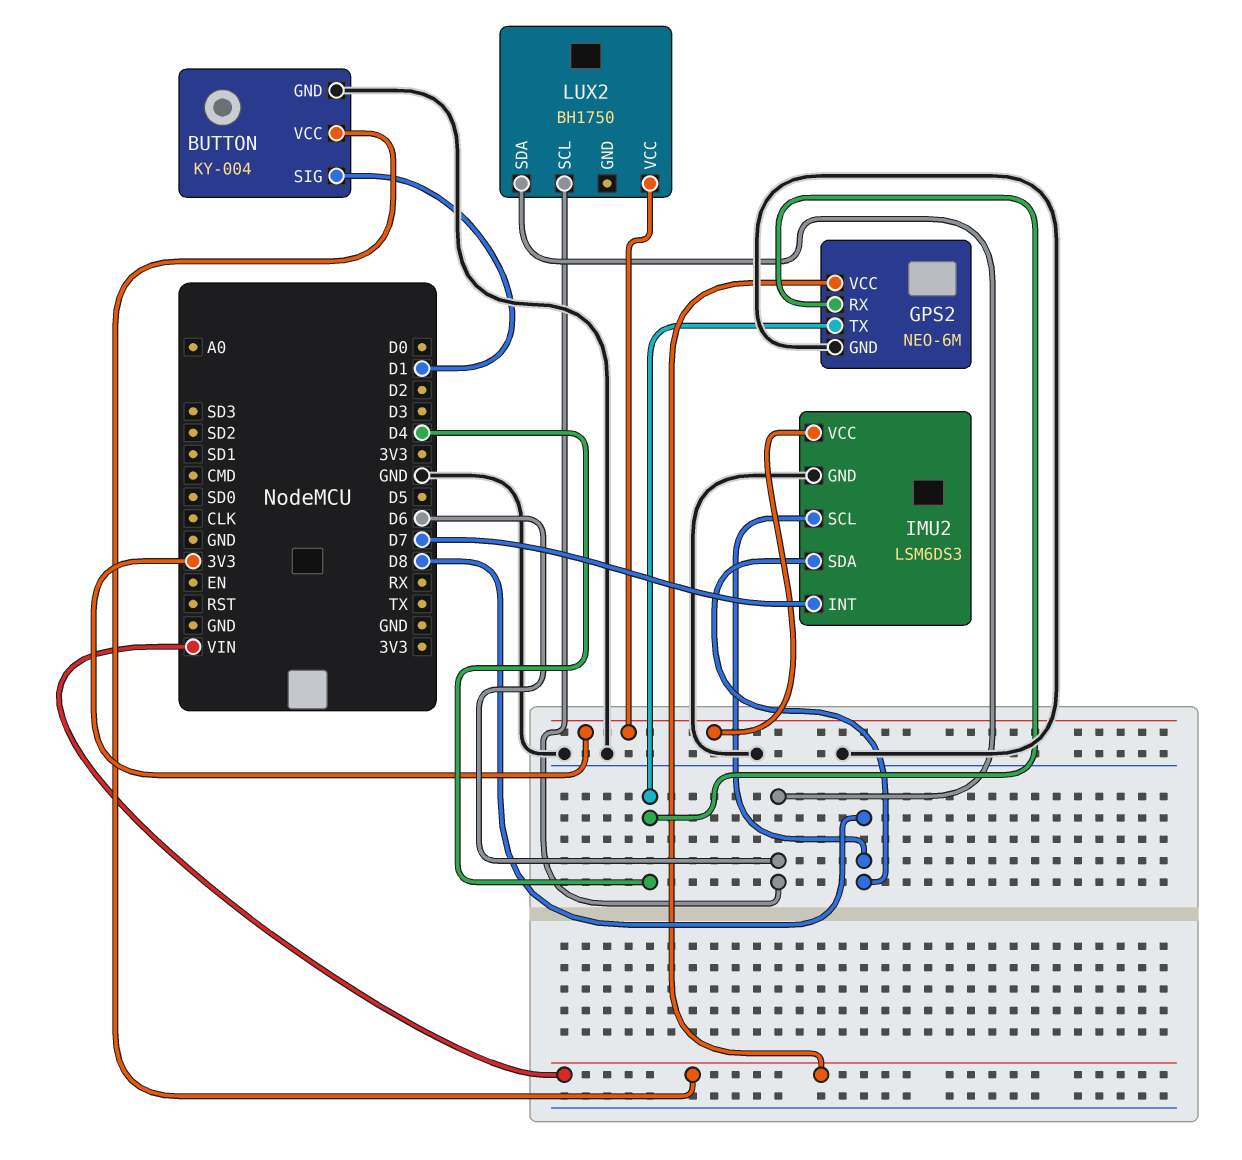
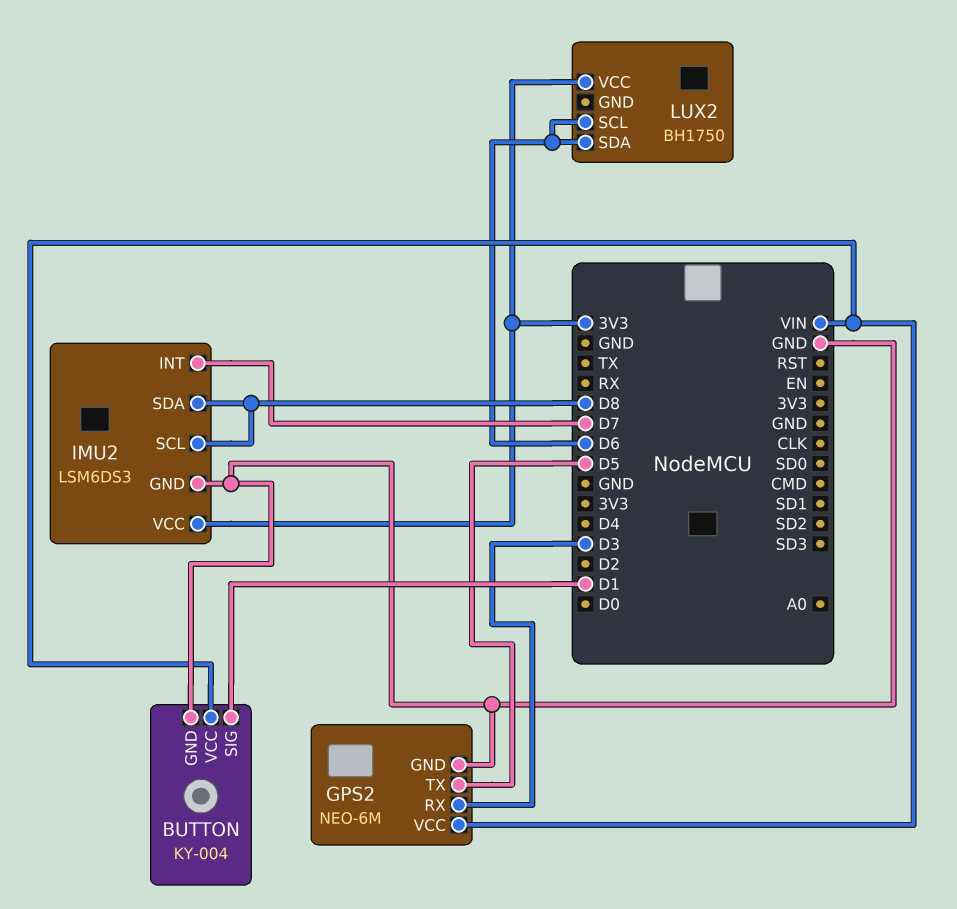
GPS2 pin RX: D4 -> D3
GPS2 pin TX: D4 -> D5

